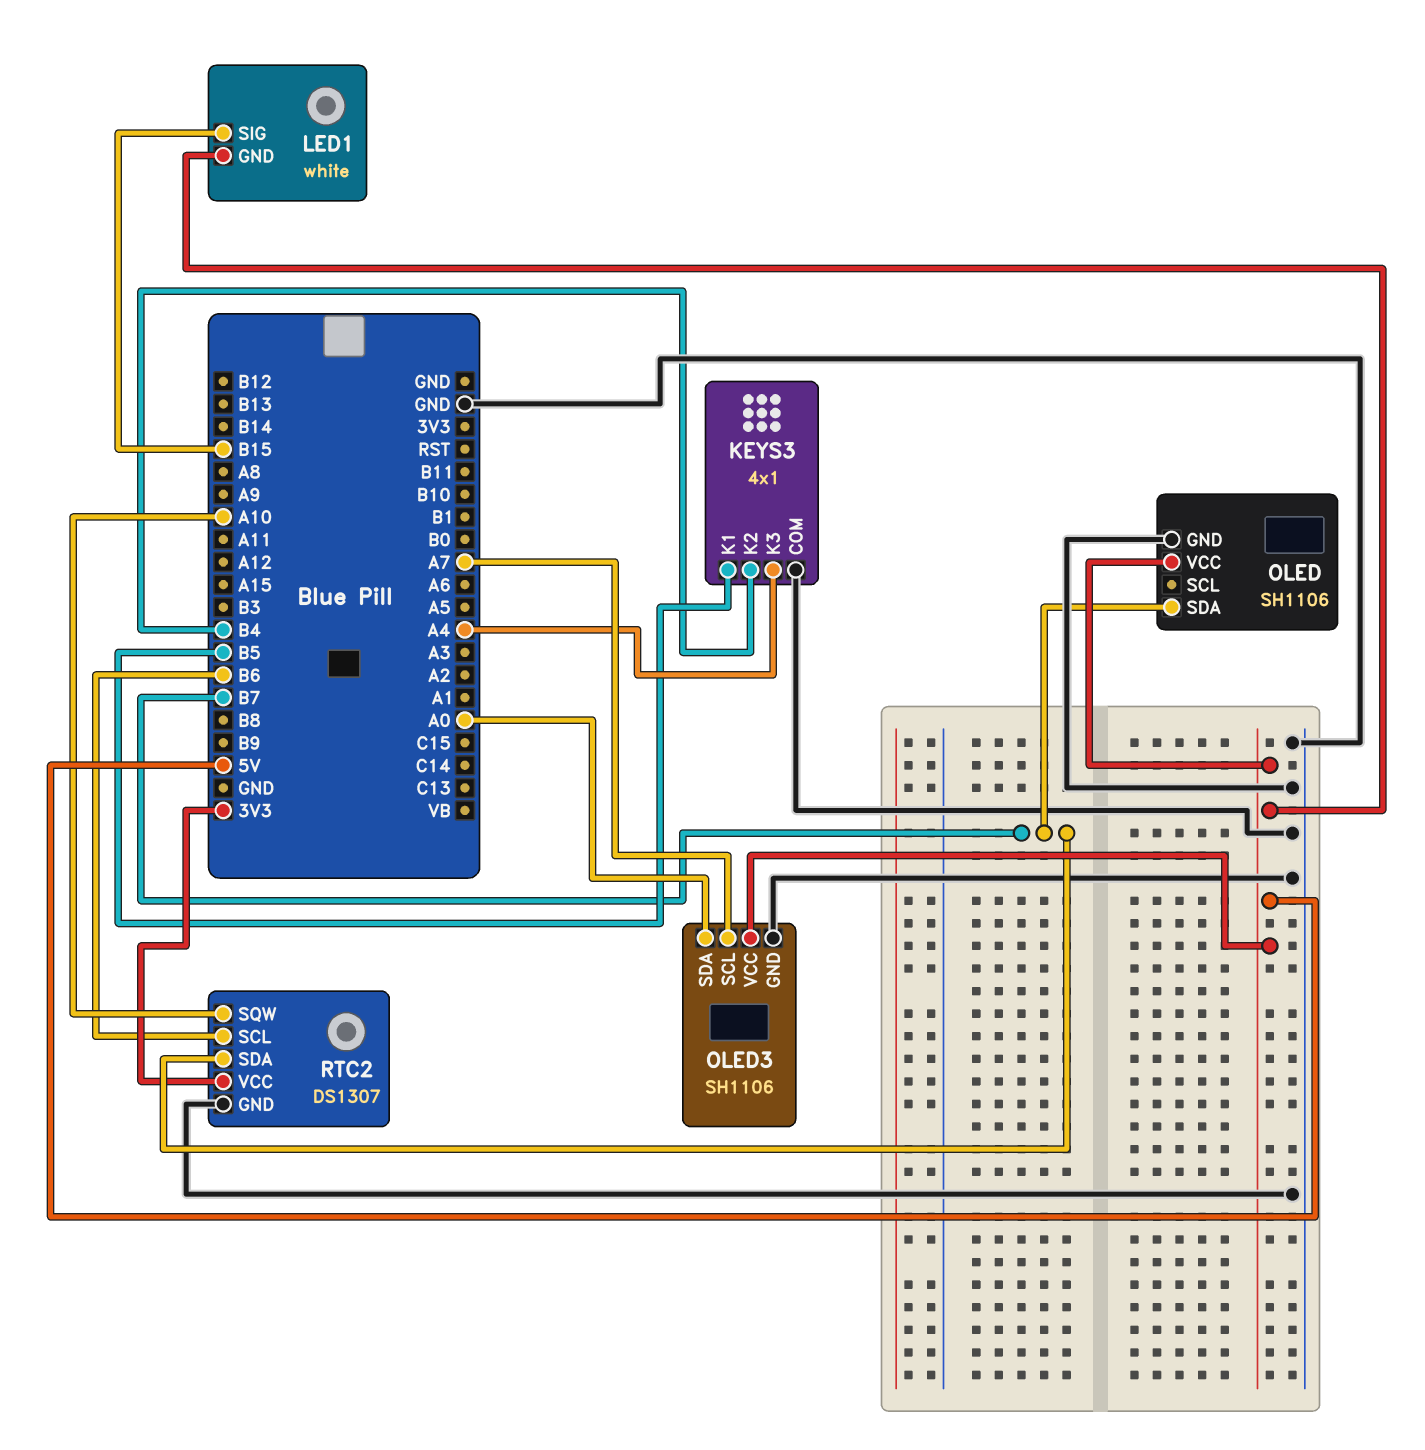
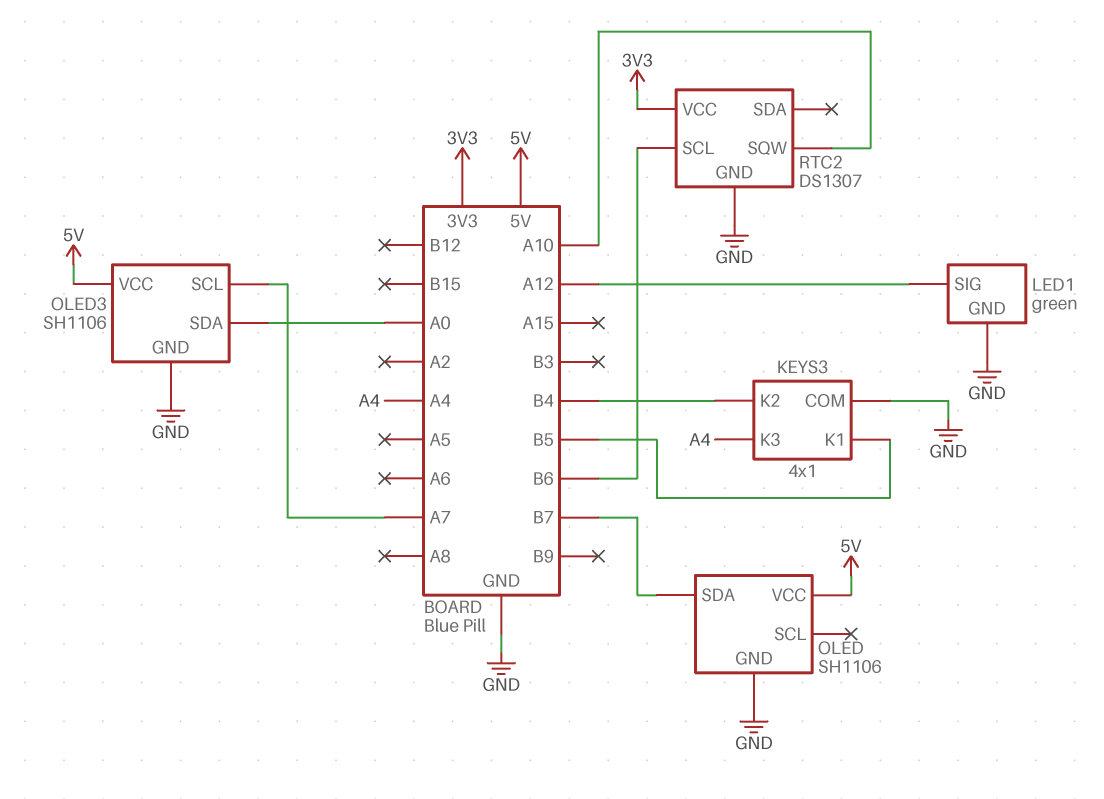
LED1: white -> green
LED1 pin GND: 5V -> GND
LED1 pin SIG: B15 -> A12
RTC2 pin SDA: B7 -> none

